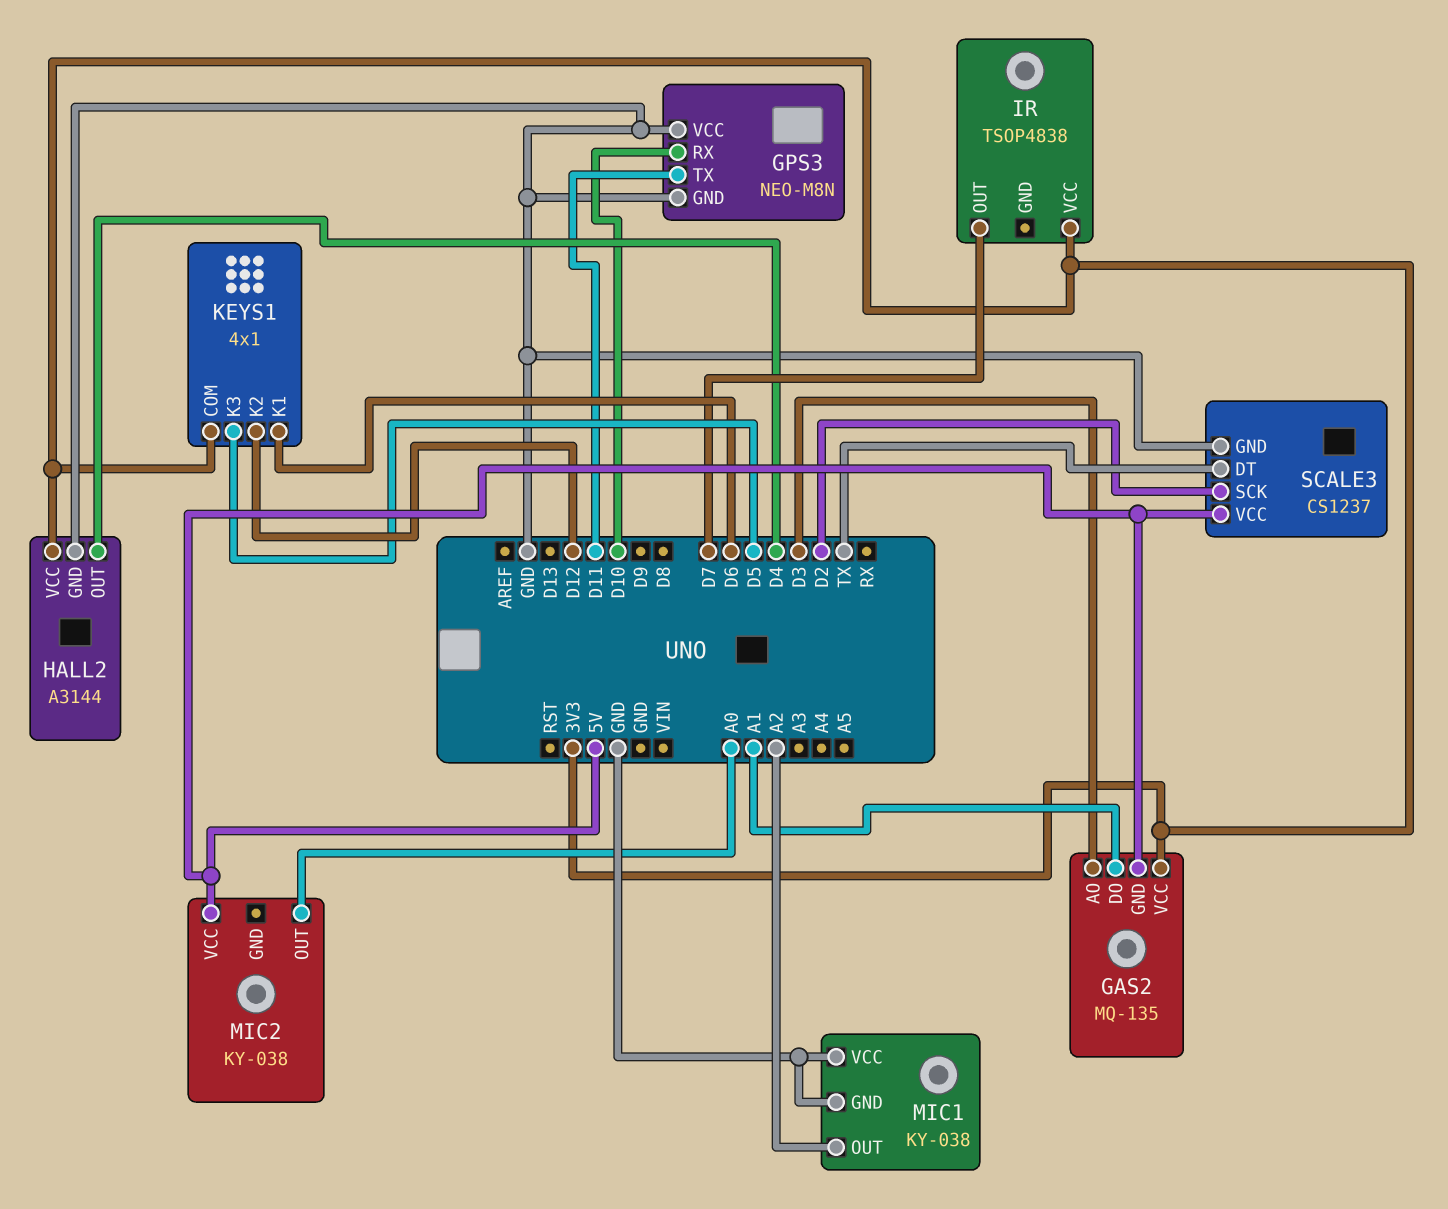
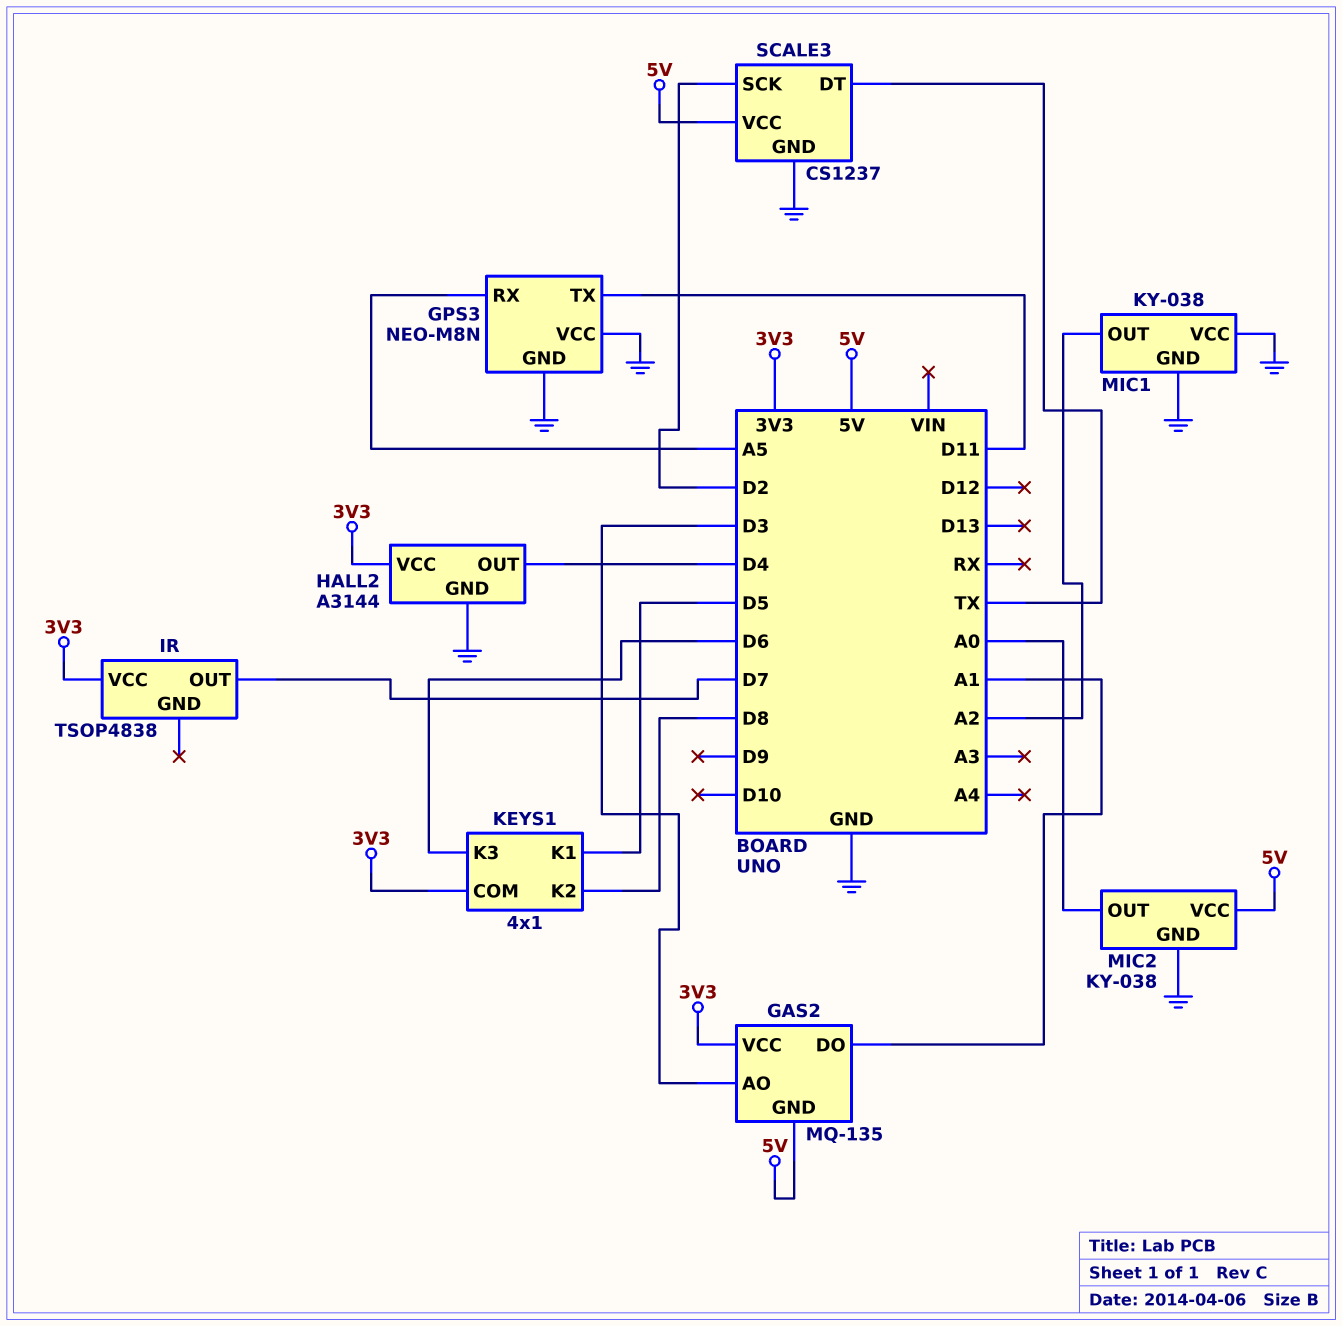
GPS3 pin RX: D10 -> A5
KEYS1 pin K1: D6 -> D5
KEYS1 pin K2: D12 -> D8
KEYS1 pin K3: D5 -> D6
MIC2 pin GND: none -> GND

